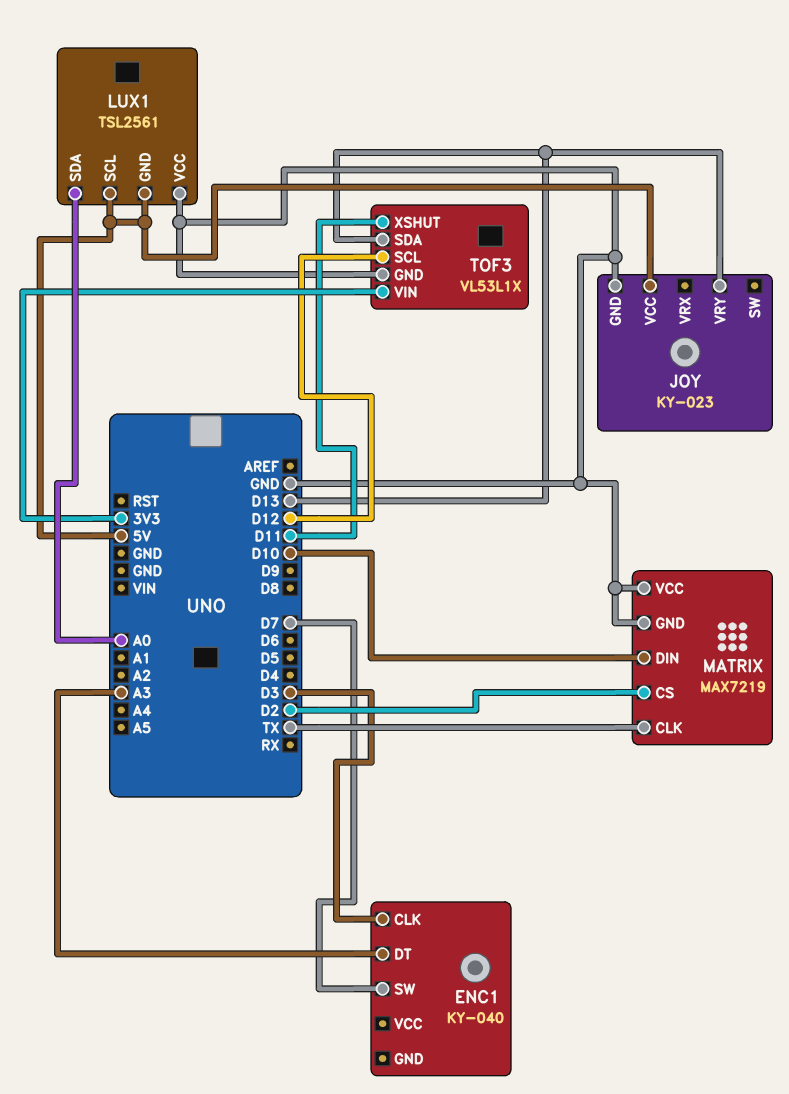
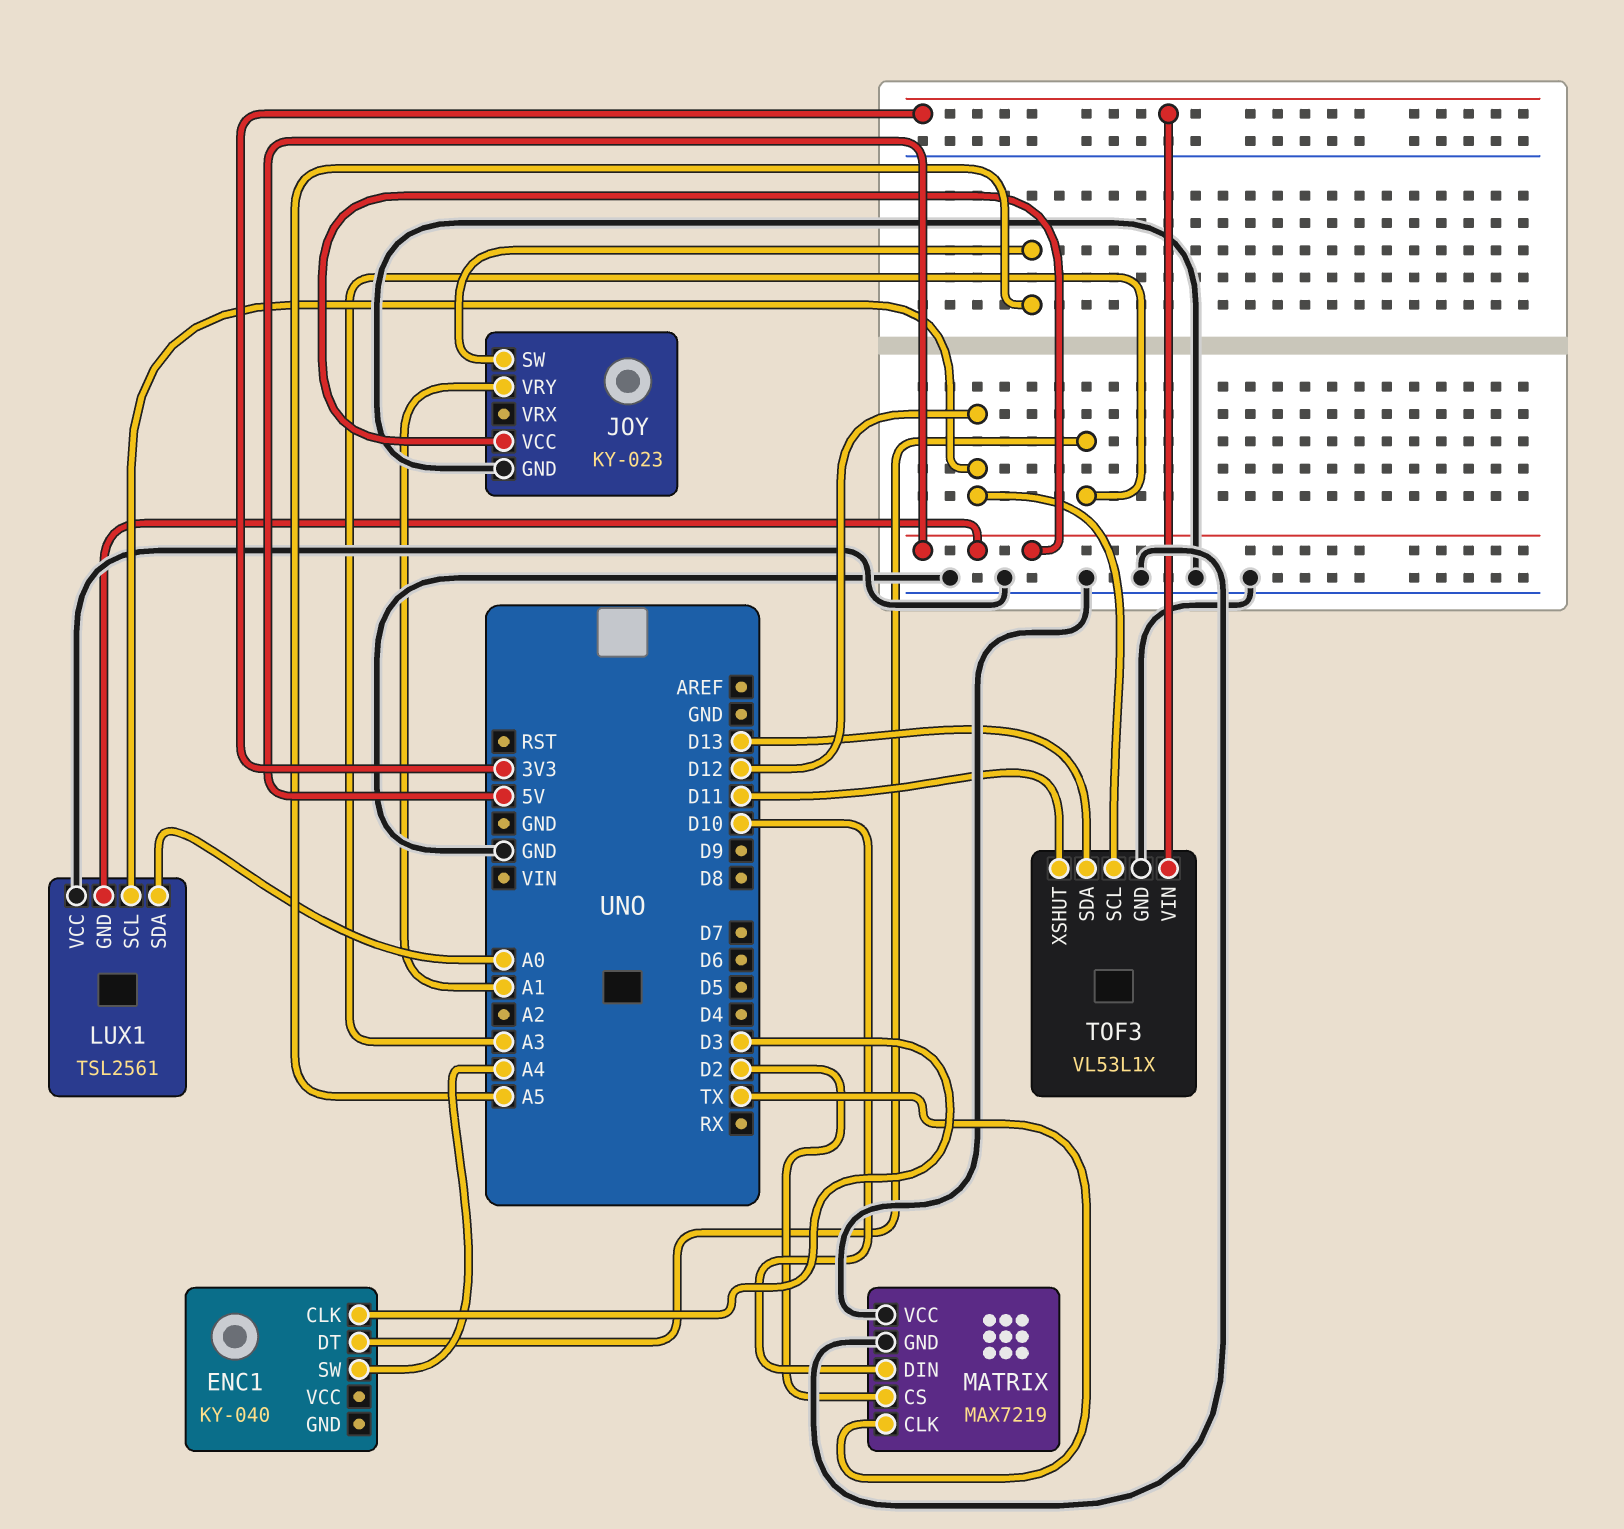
ENC1 pin SW: D7 -> A4
JOY pin SW: none -> A5
JOY pin VRY: D13 -> A1
LUX1 pin SCL: 5V -> D12

